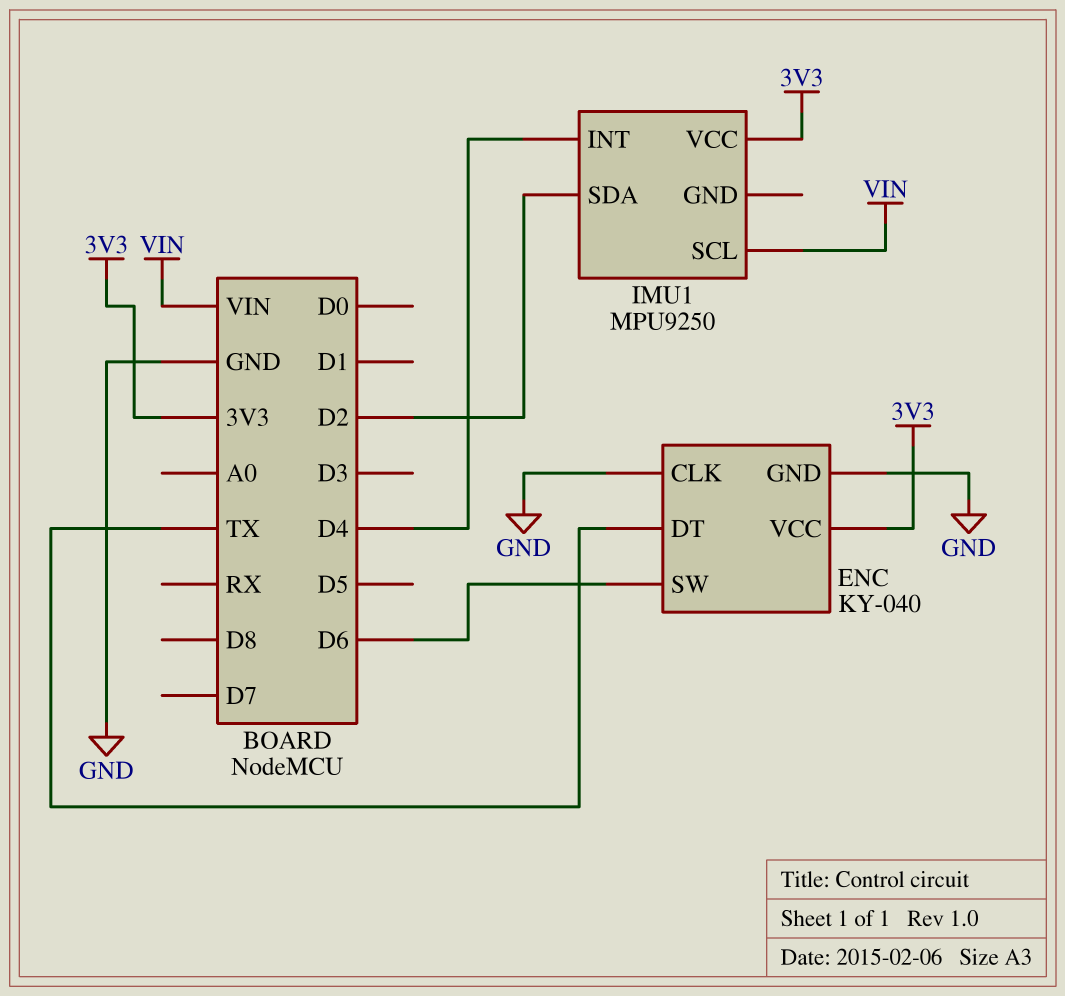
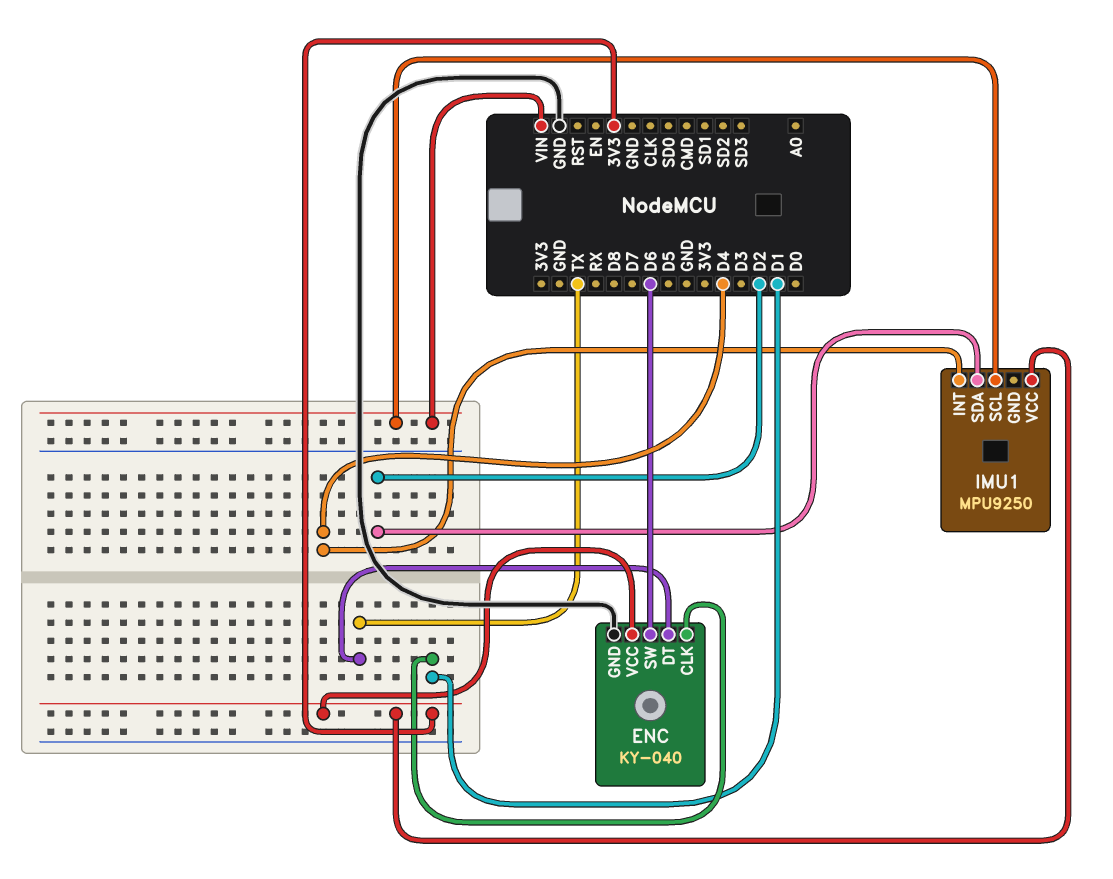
ENC pin CLK: GND -> D1

